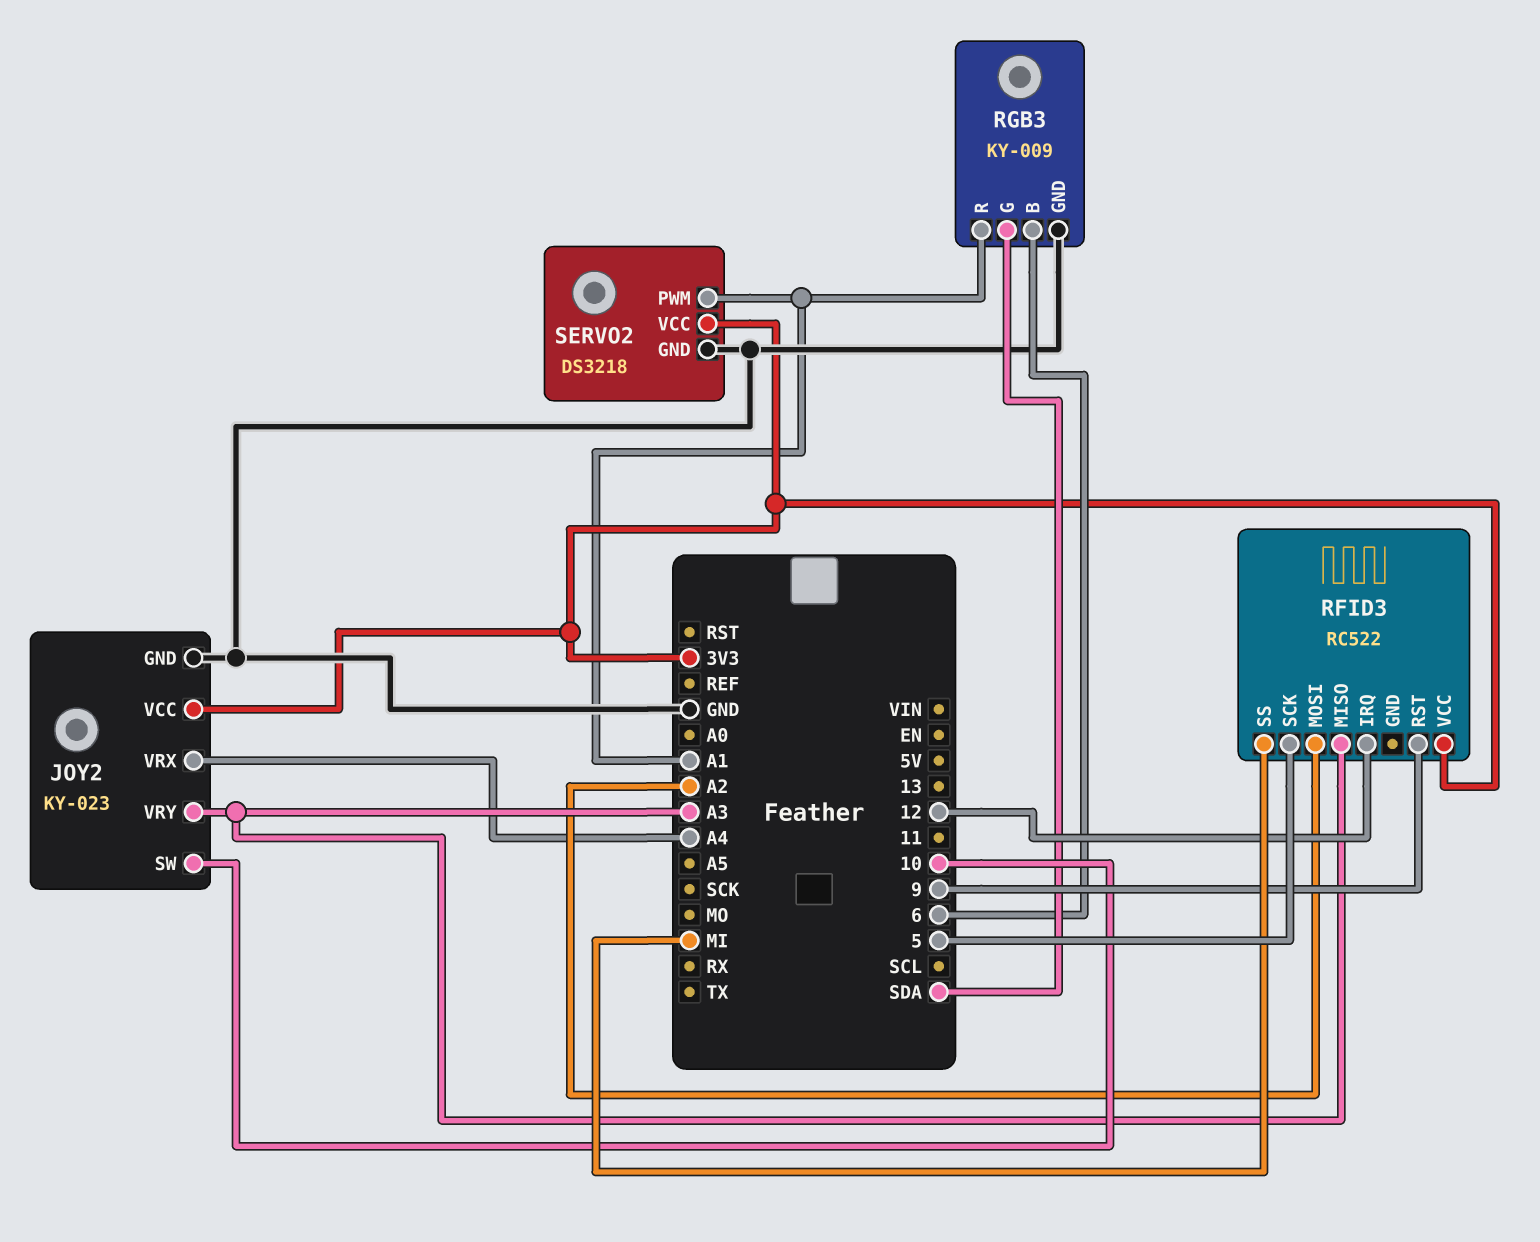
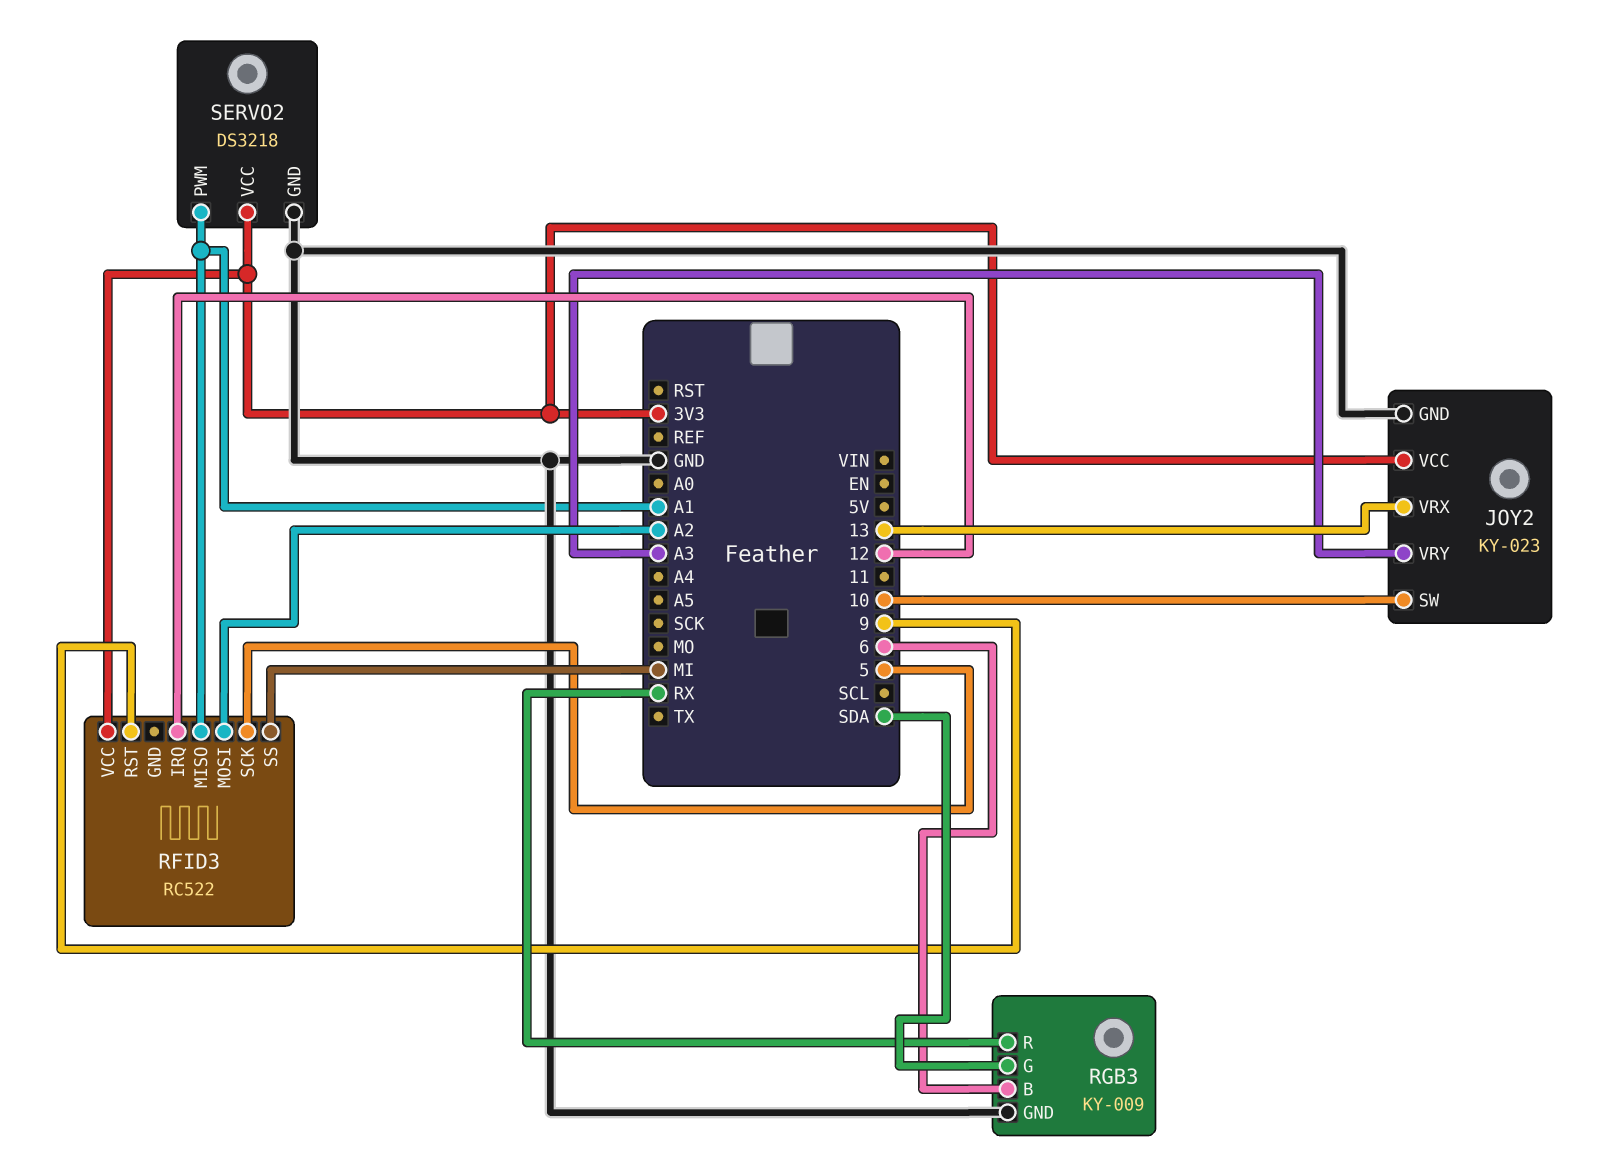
JOY2 pin VRX: A4 -> 13
RFID3 pin MISO: A3 -> A1
RGB3 pin R: A1 -> RX

